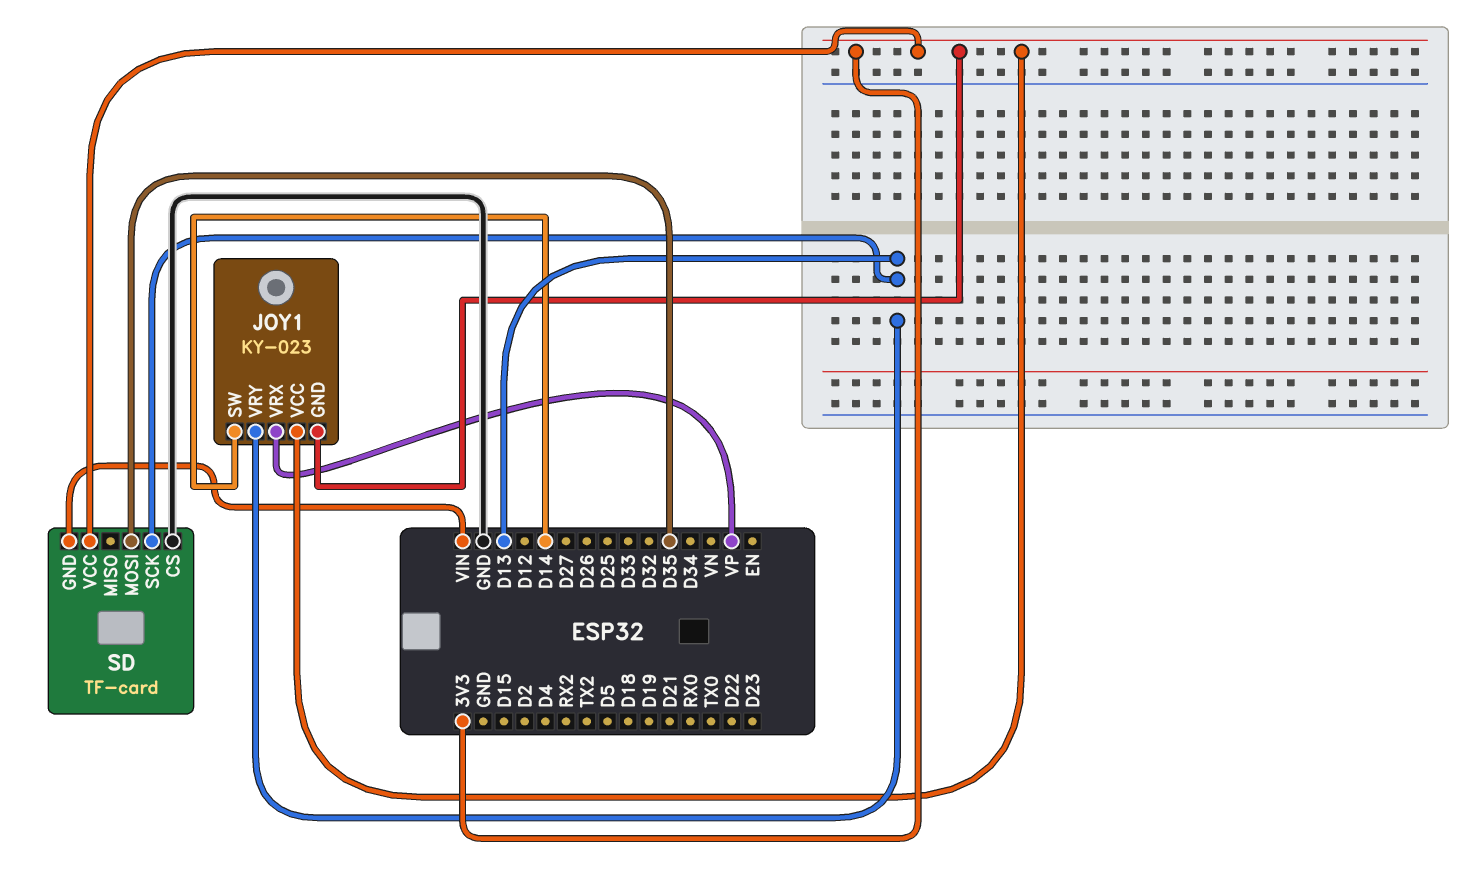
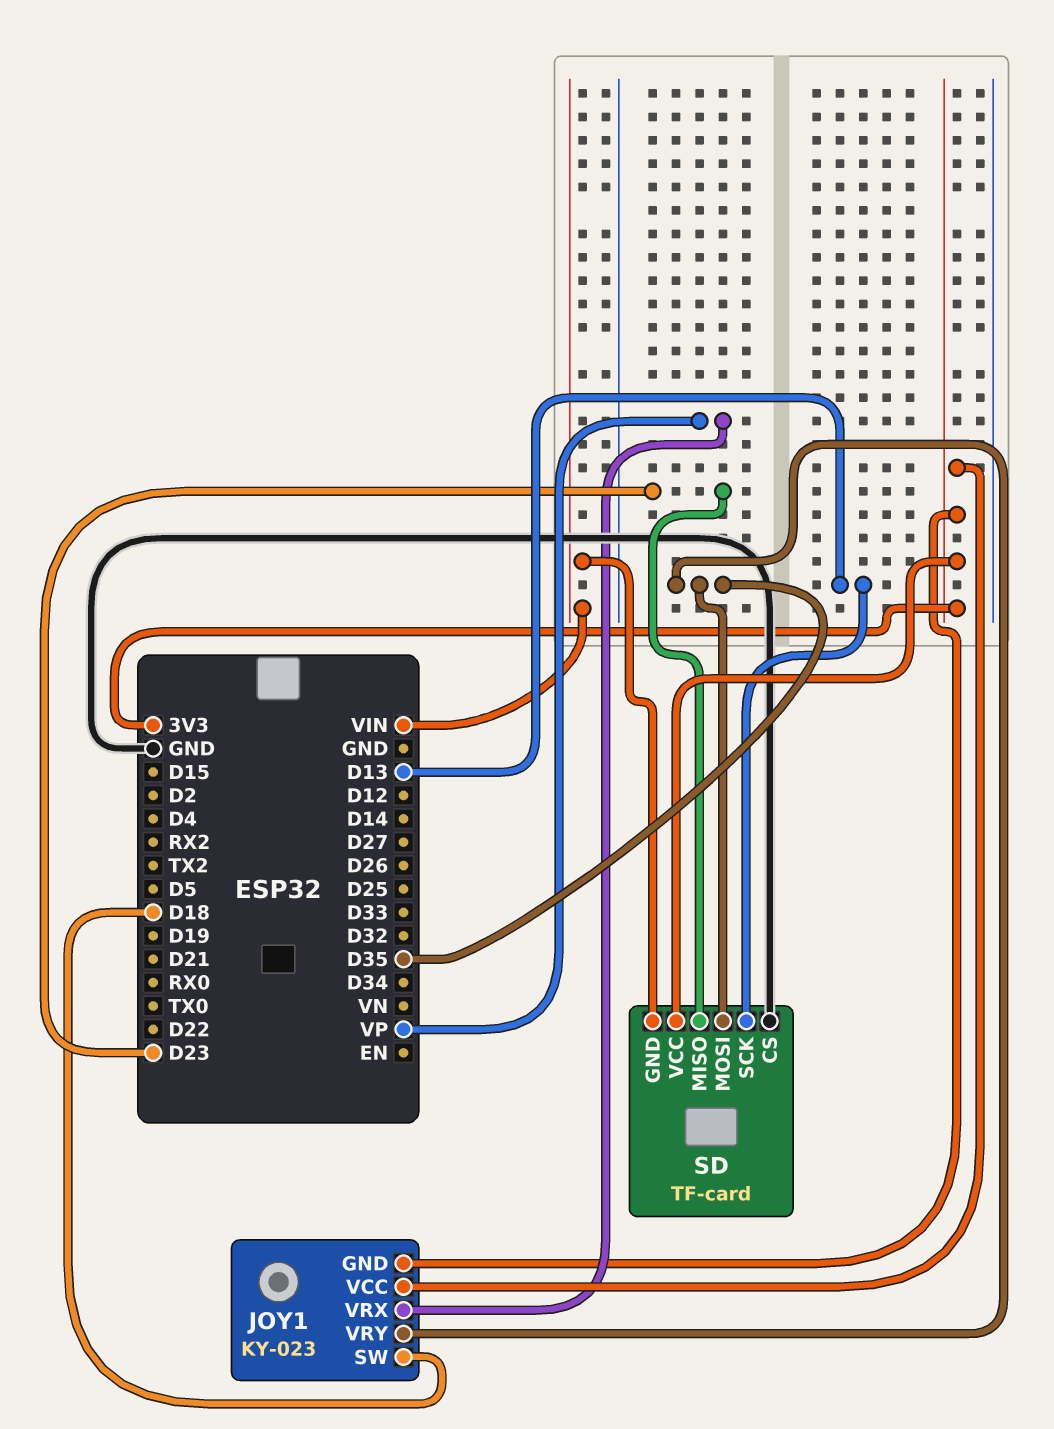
JOY1 pin SW: D14 -> D18
JOY1 pin VRY: D13 -> D35
SD pin MISO: none -> D23

